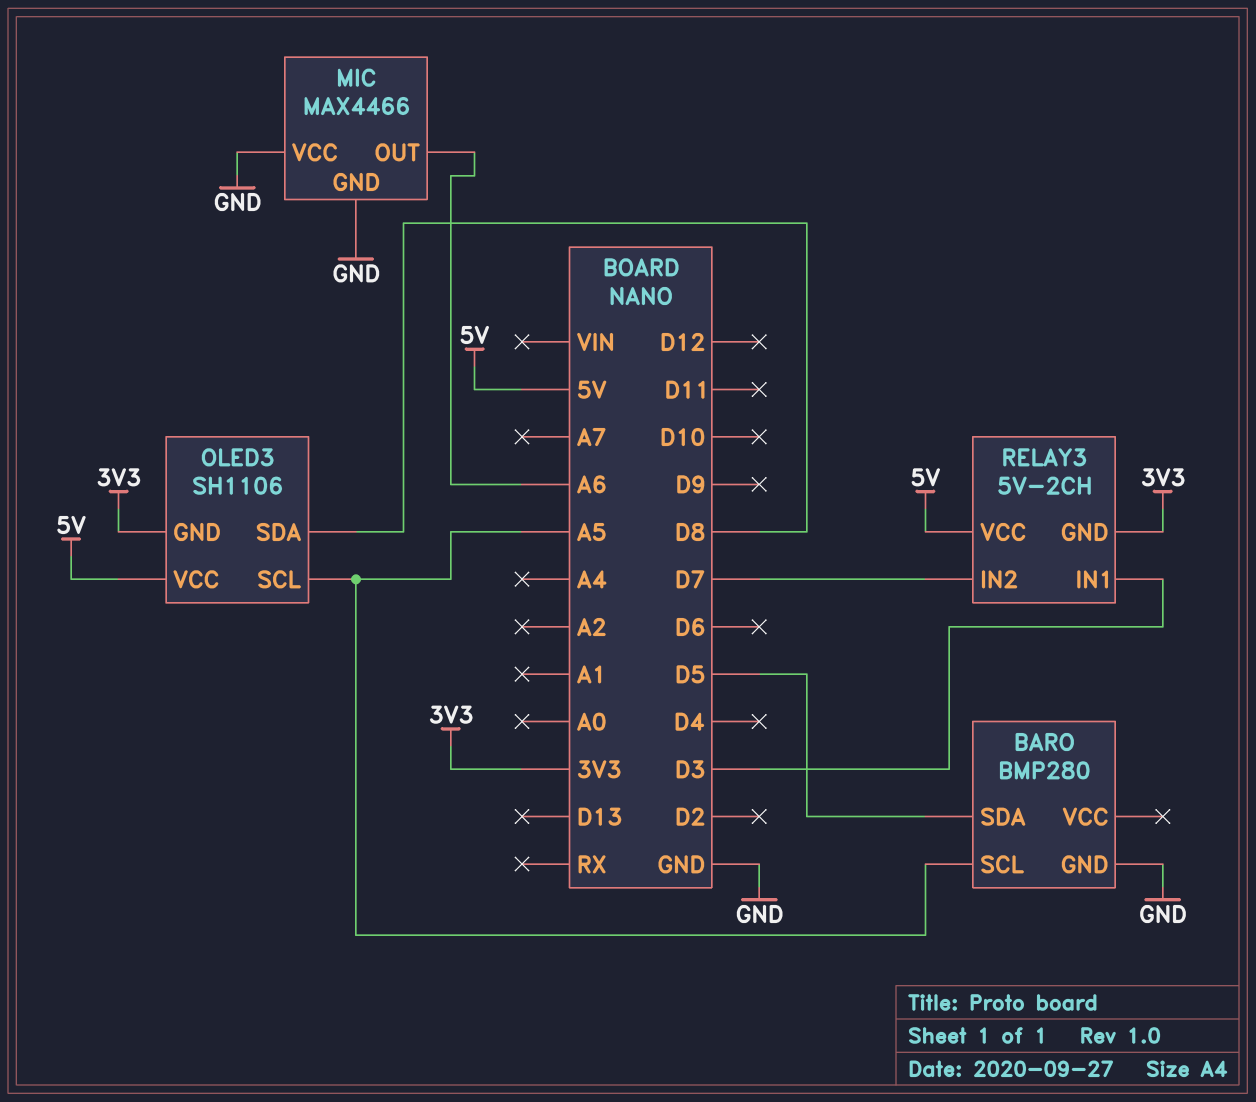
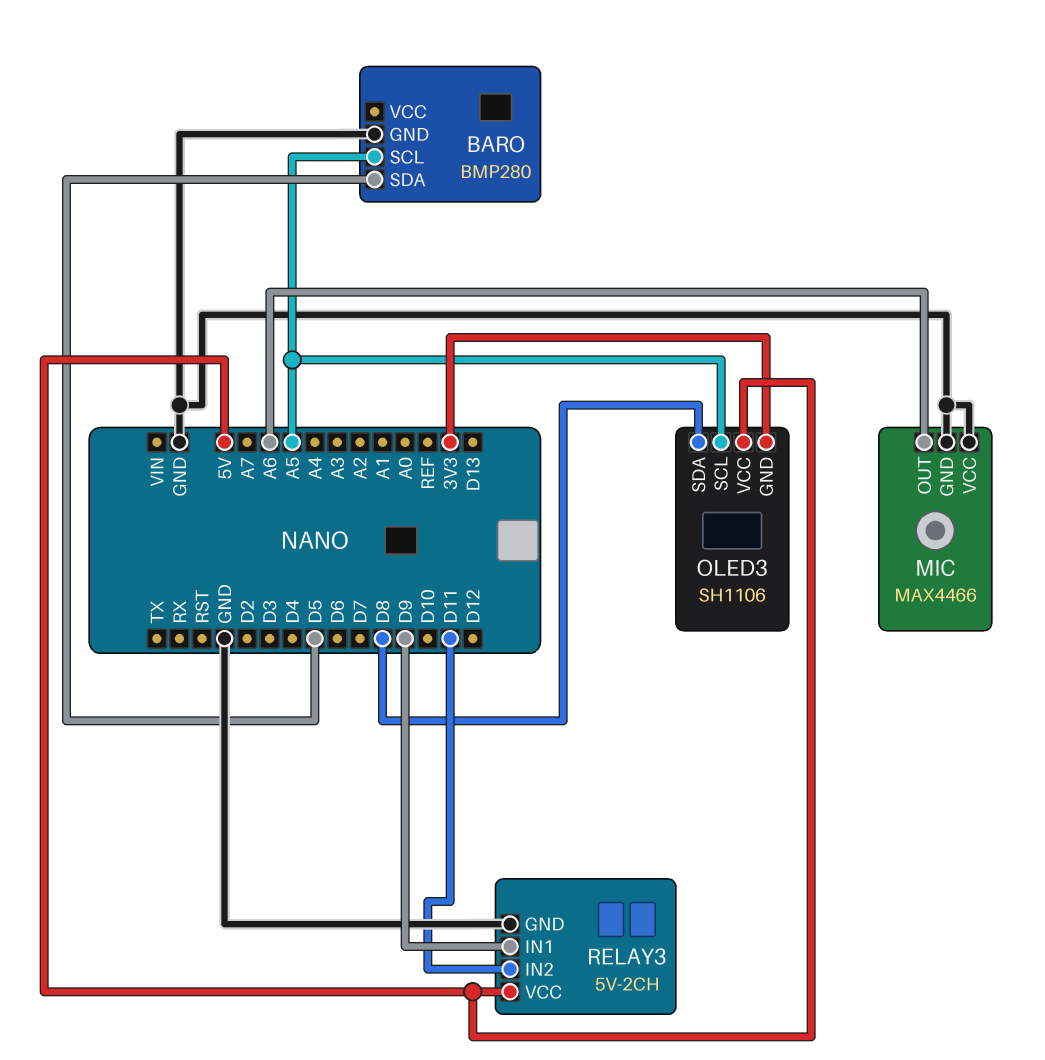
RELAY3 pin GND: 3V3 -> GND
RELAY3 pin IN1: D3 -> D9
RELAY3 pin IN2: D7 -> D11

